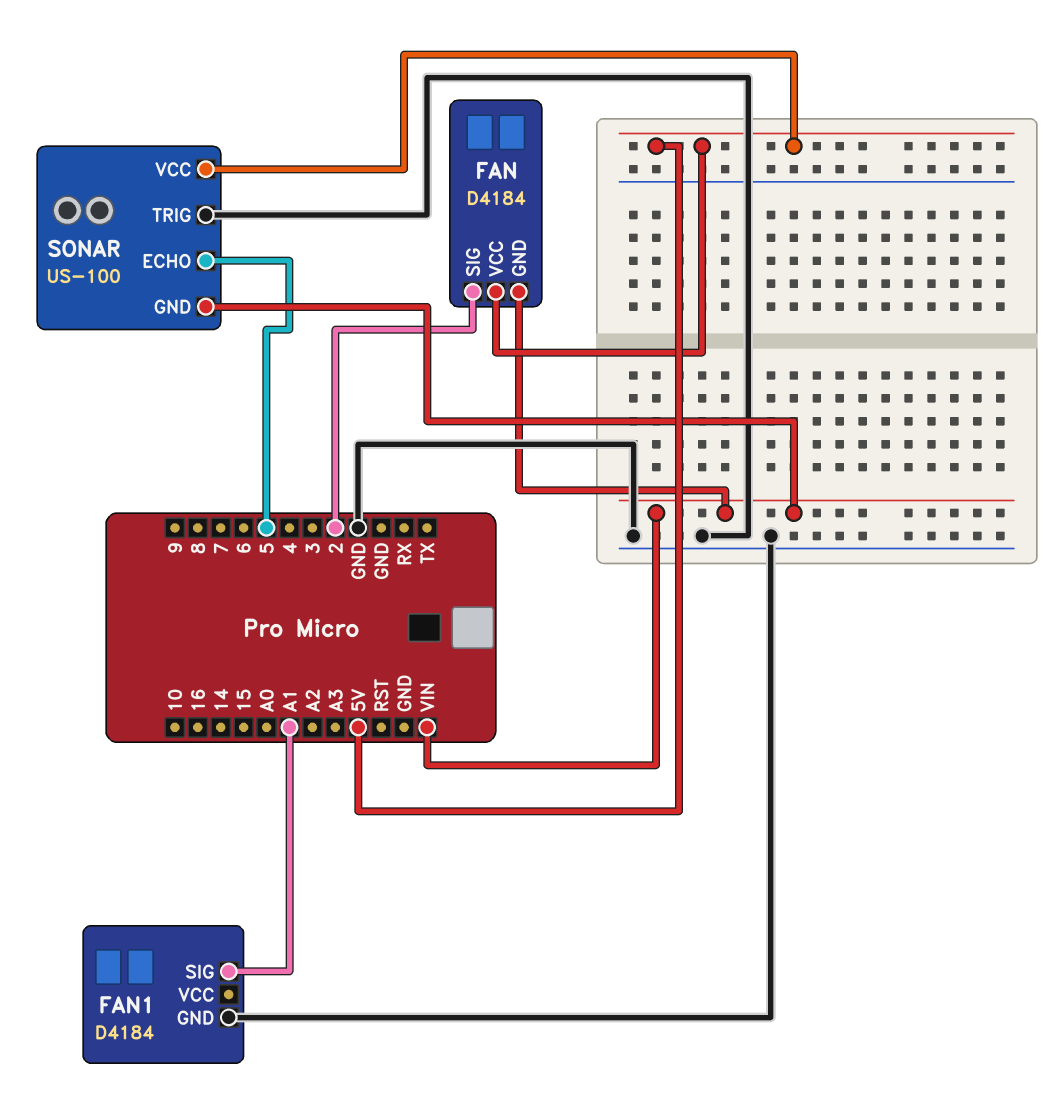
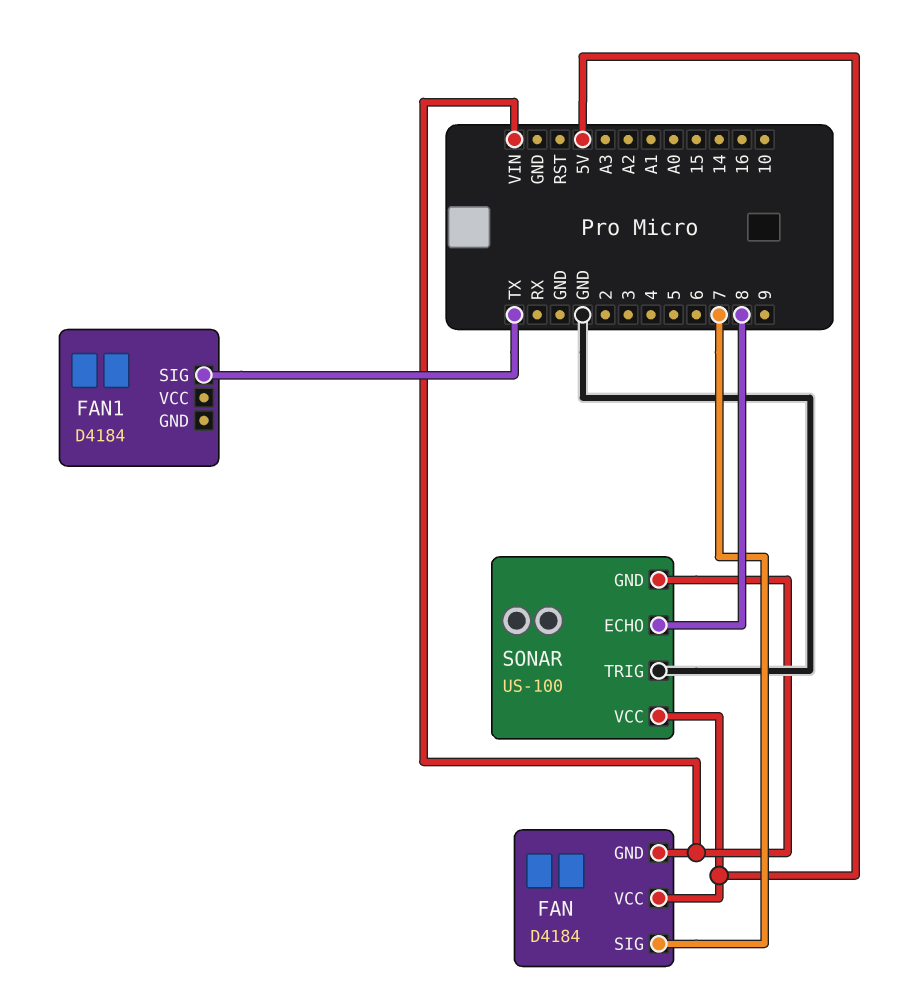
FAN pin SIG: 2 -> 7
FAN1 pin GND: GND -> none
FAN1 pin SIG: A1 -> TX
SONAR pin ECHO: 5 -> 8

